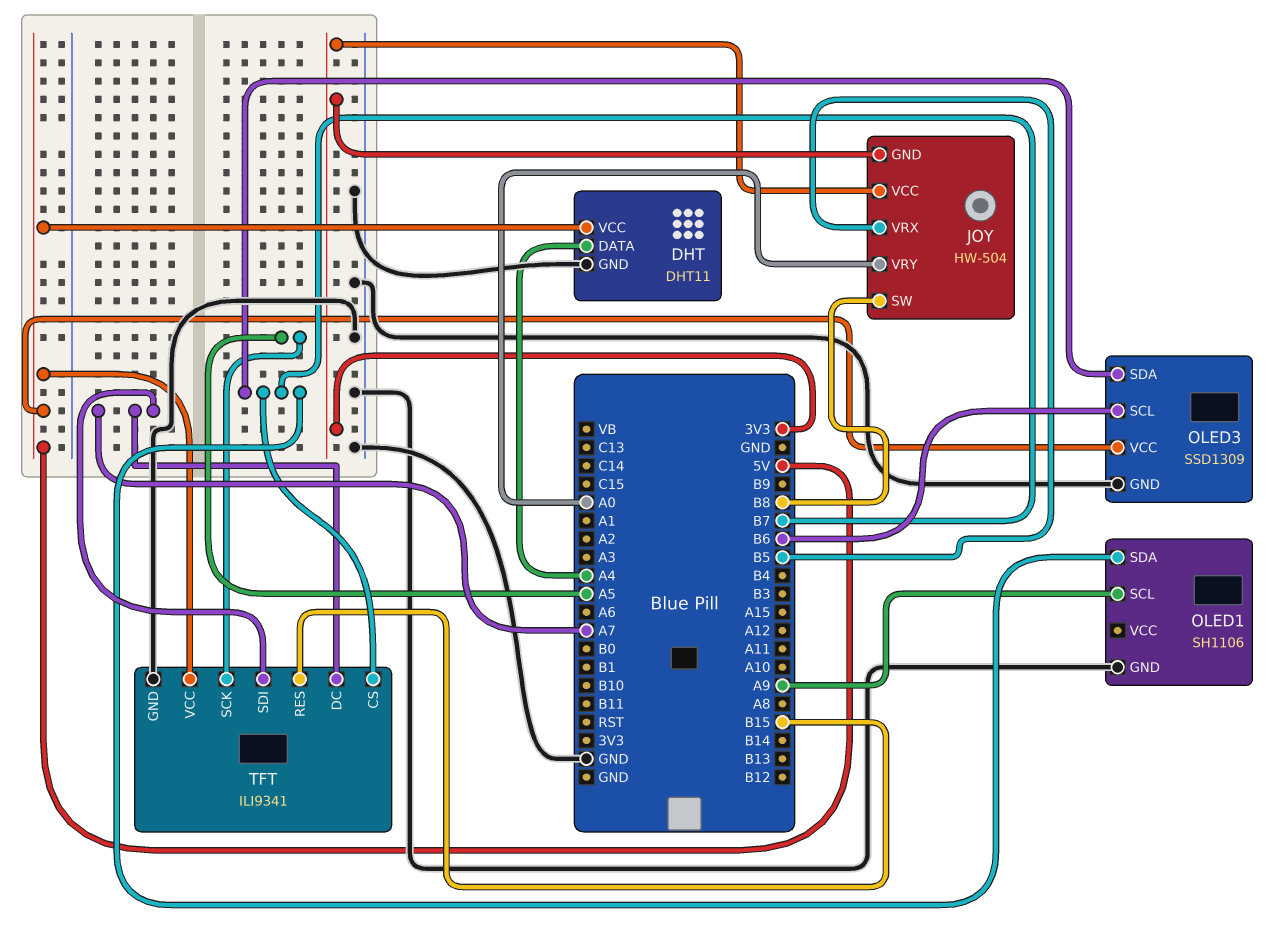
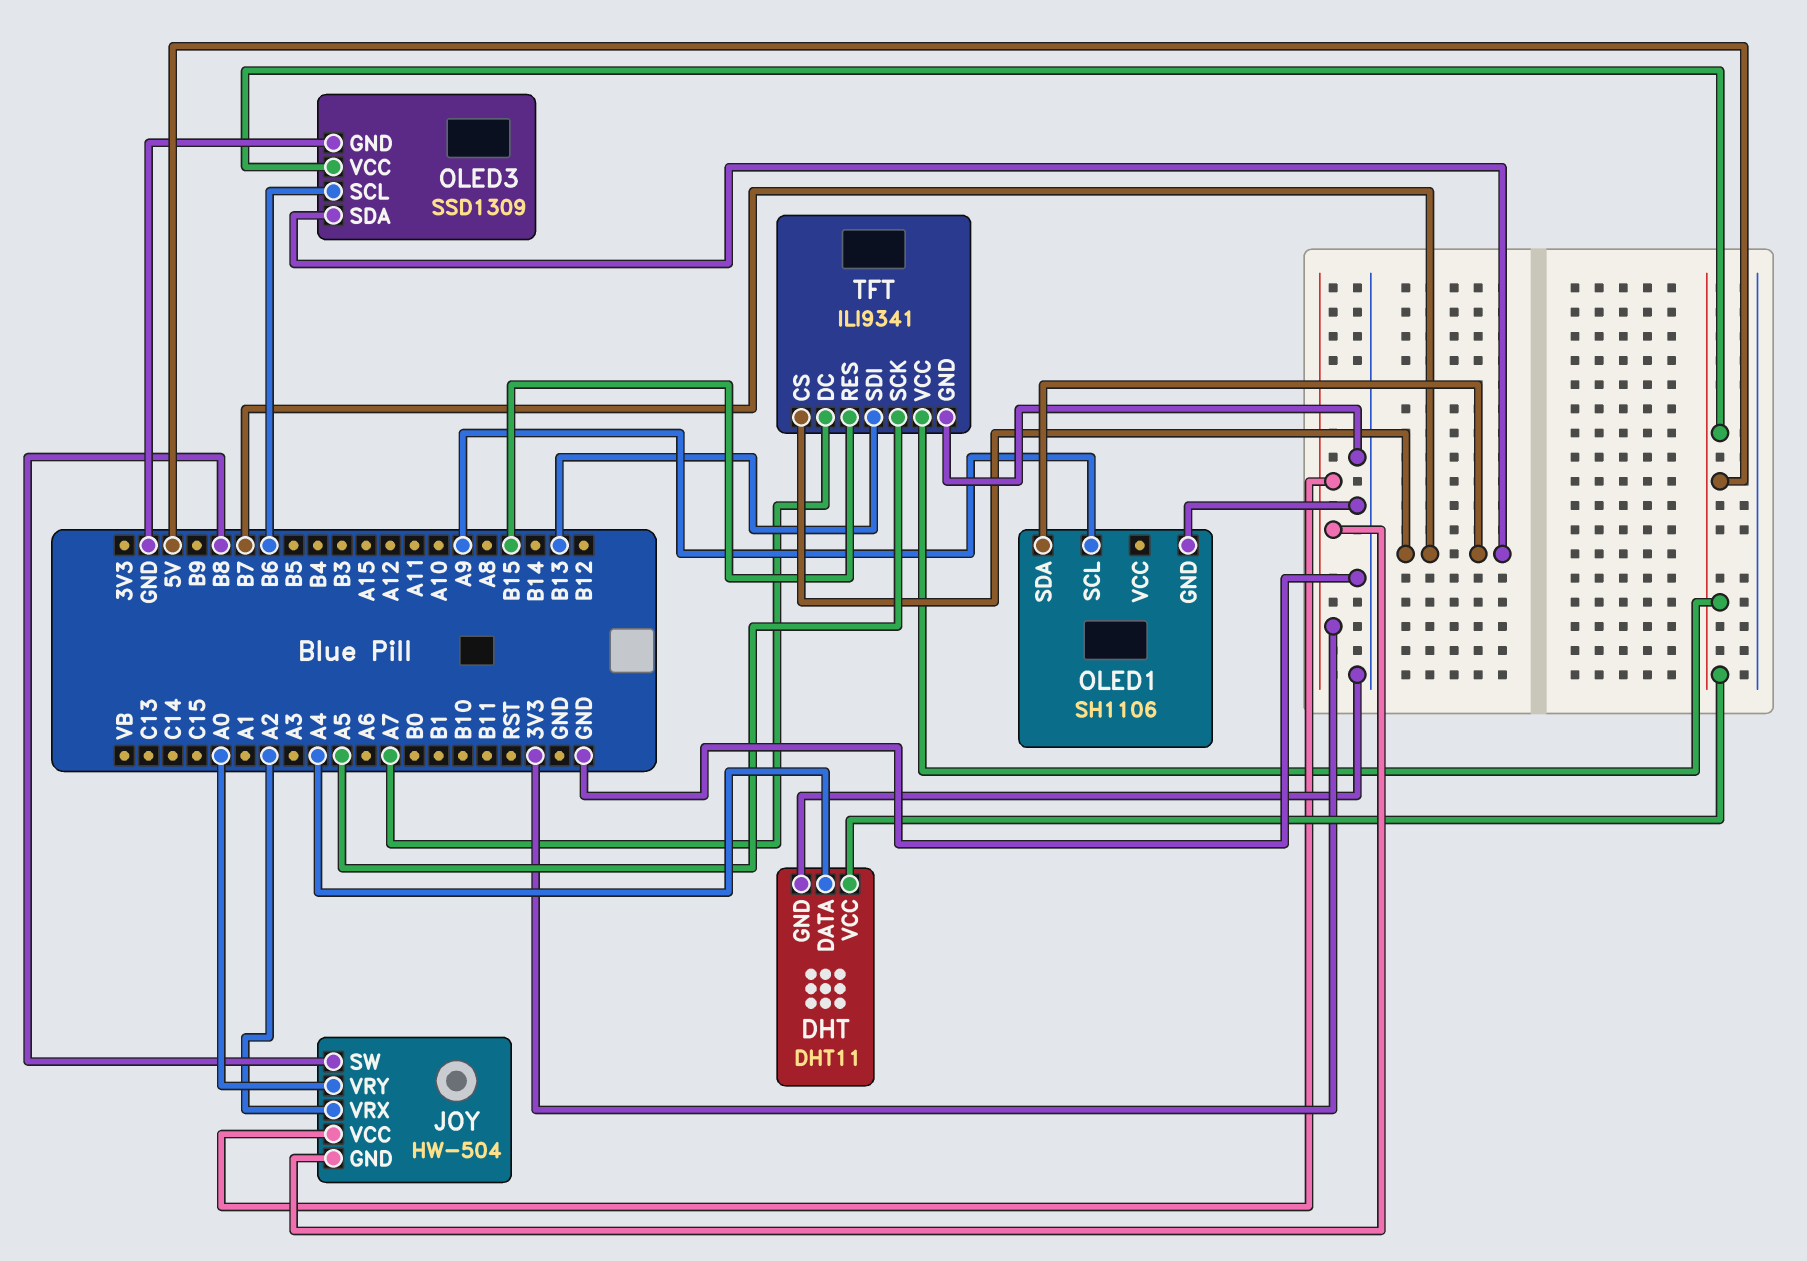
JOY pin VRX: B5 -> A2
TFT pin SDI: A7 -> B13

